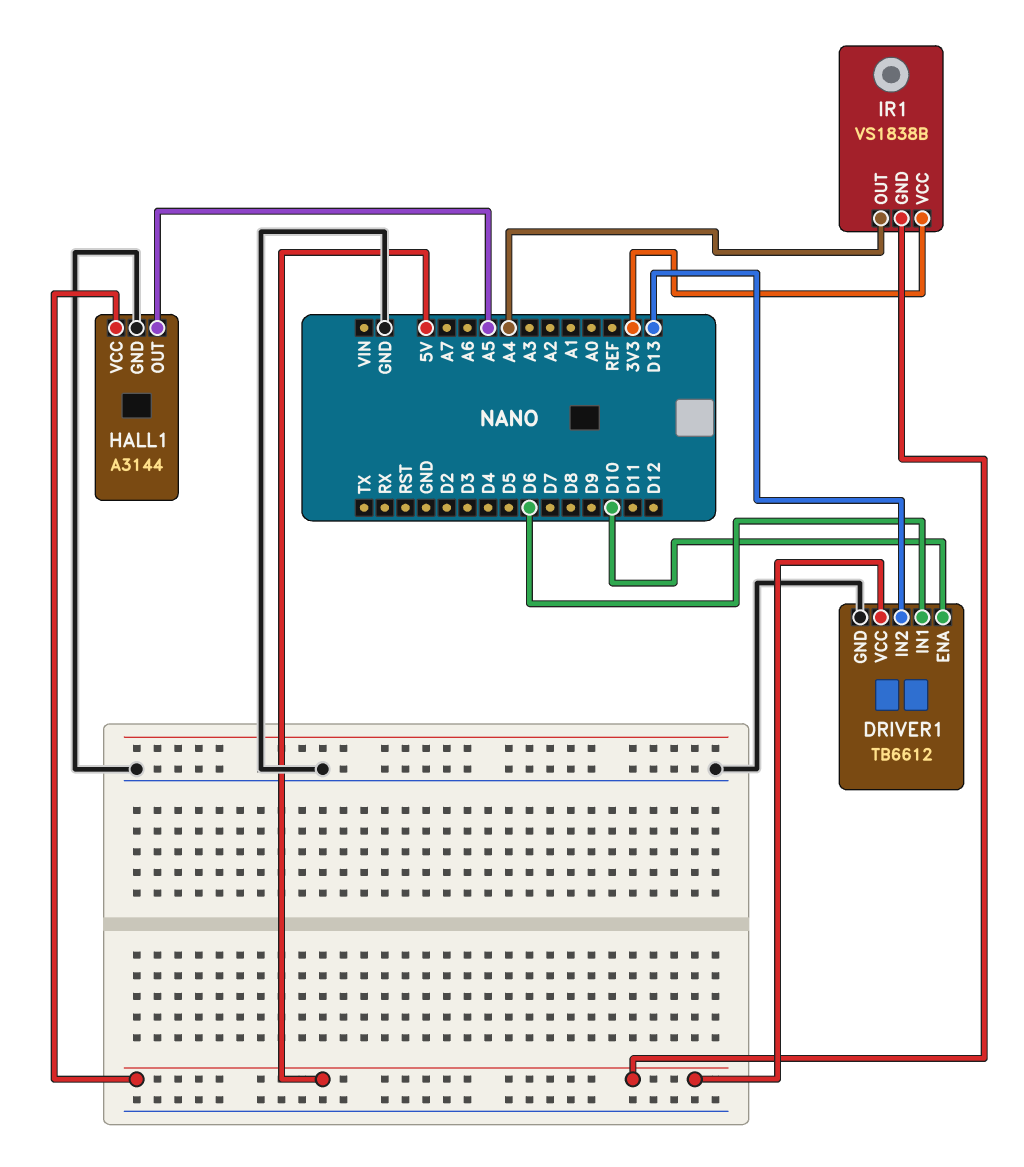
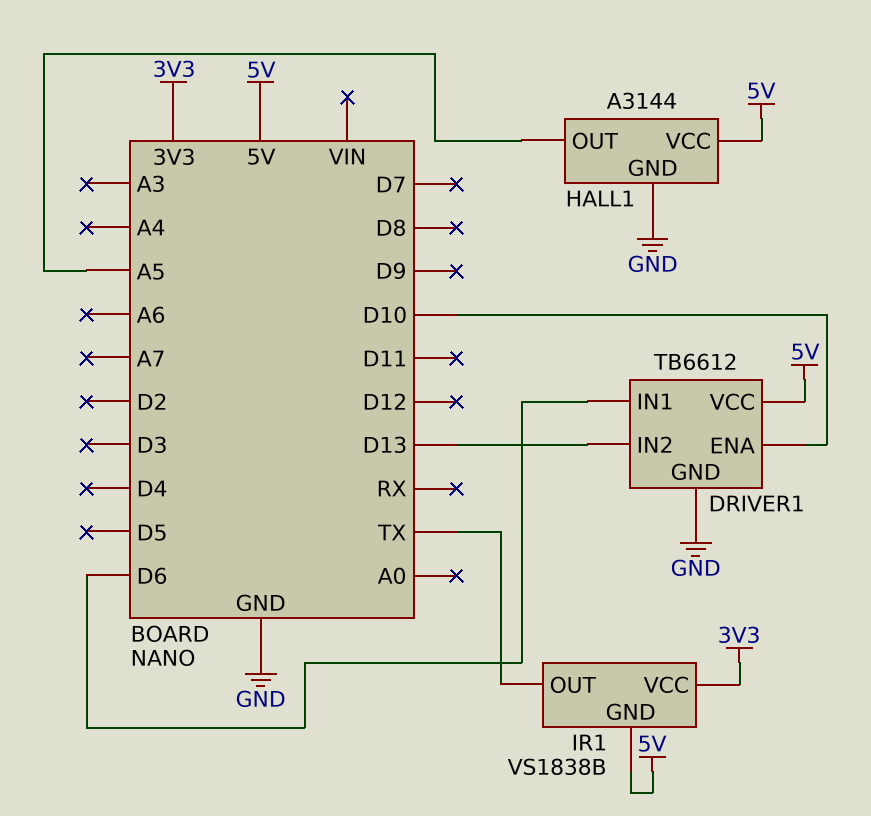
IR1 pin OUT: A4 -> TX

